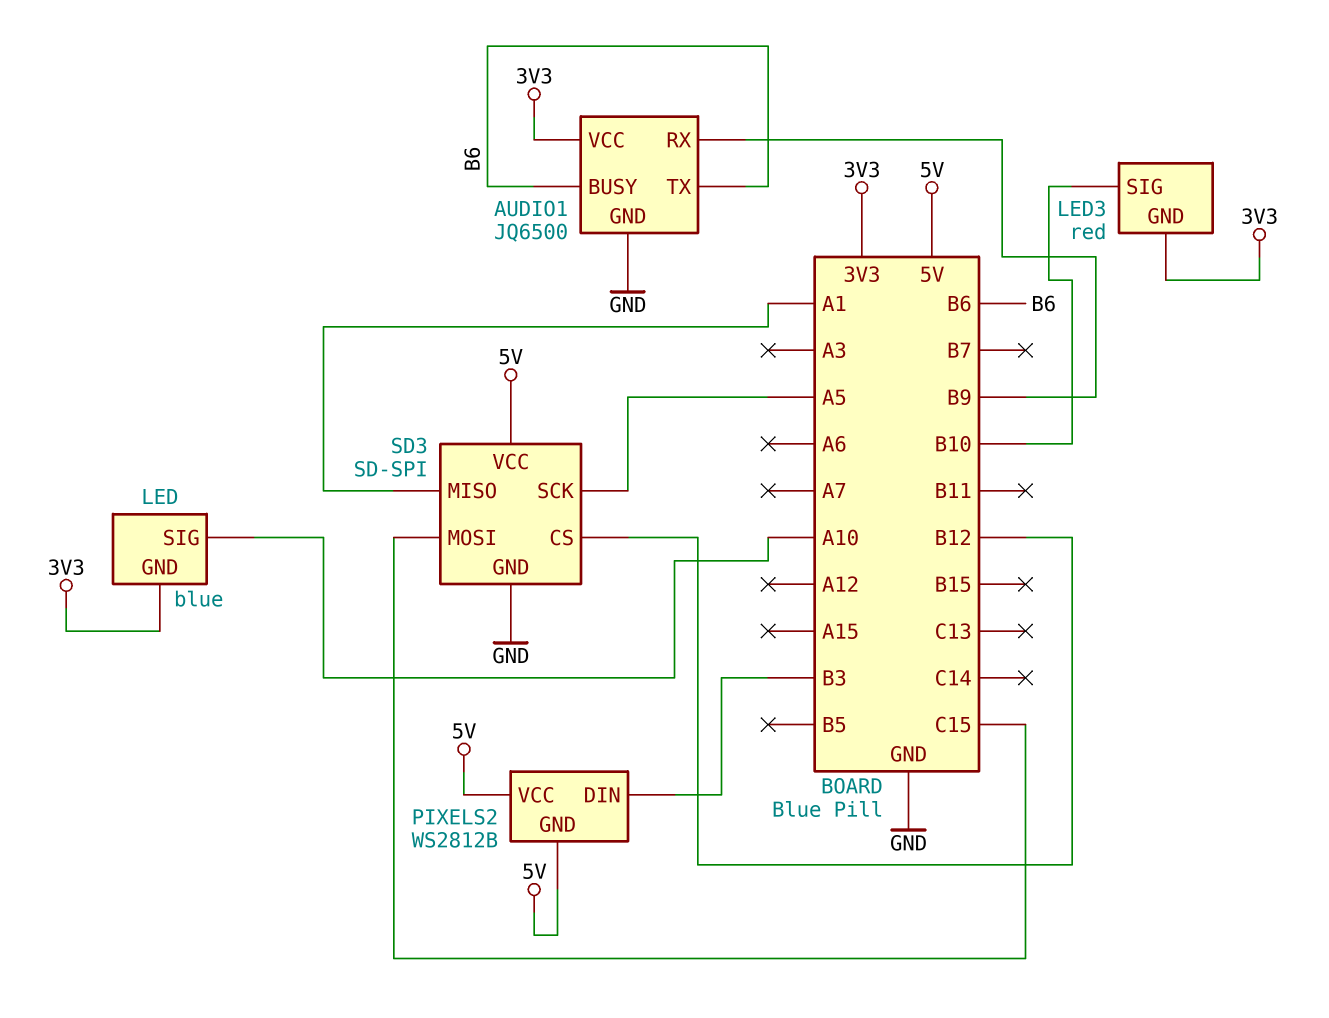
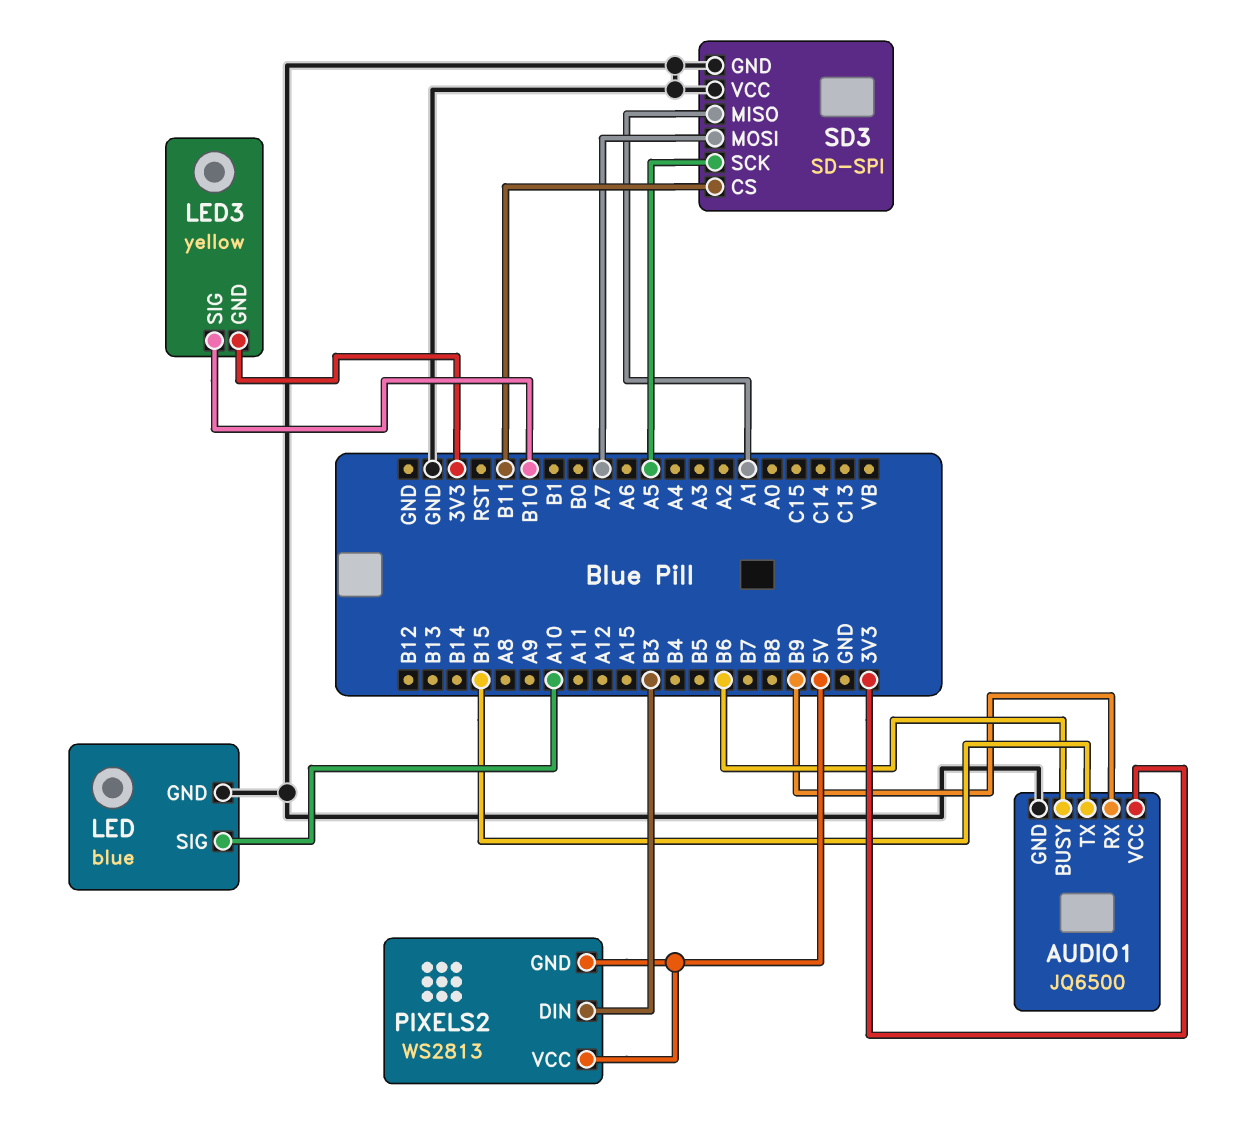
AUDIO1 pin TX: B6 -> B15
LED pin GND: 3V3 -> GND
LED3: red -> yellow
PIXELS2: WS2812B -> WS2813
SD3 pin CS: B12 -> B11
SD3 pin MOSI: C15 -> A7
SD3 pin VCC: 5V -> GND

